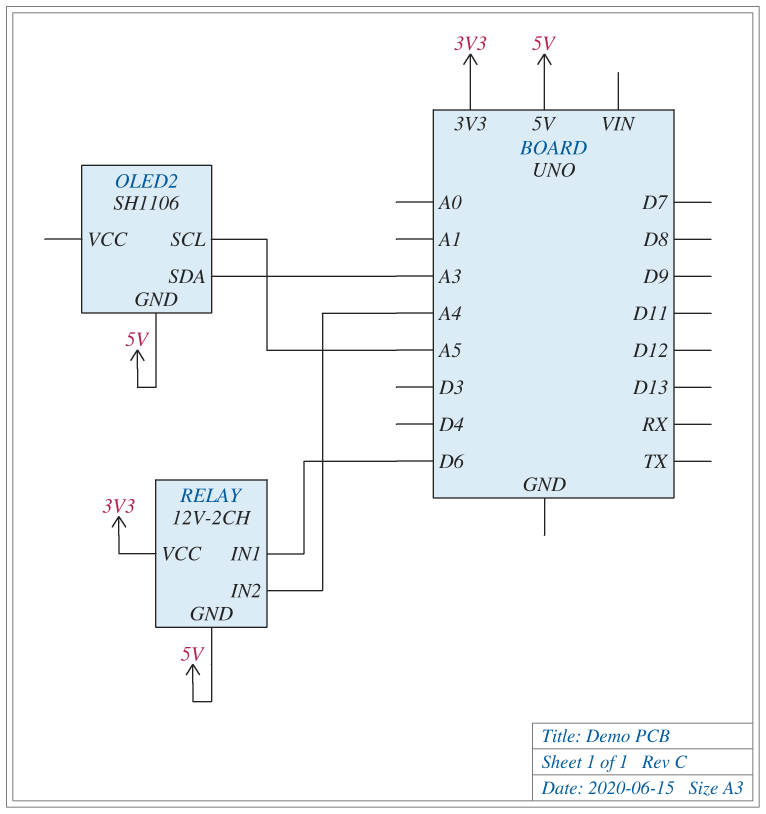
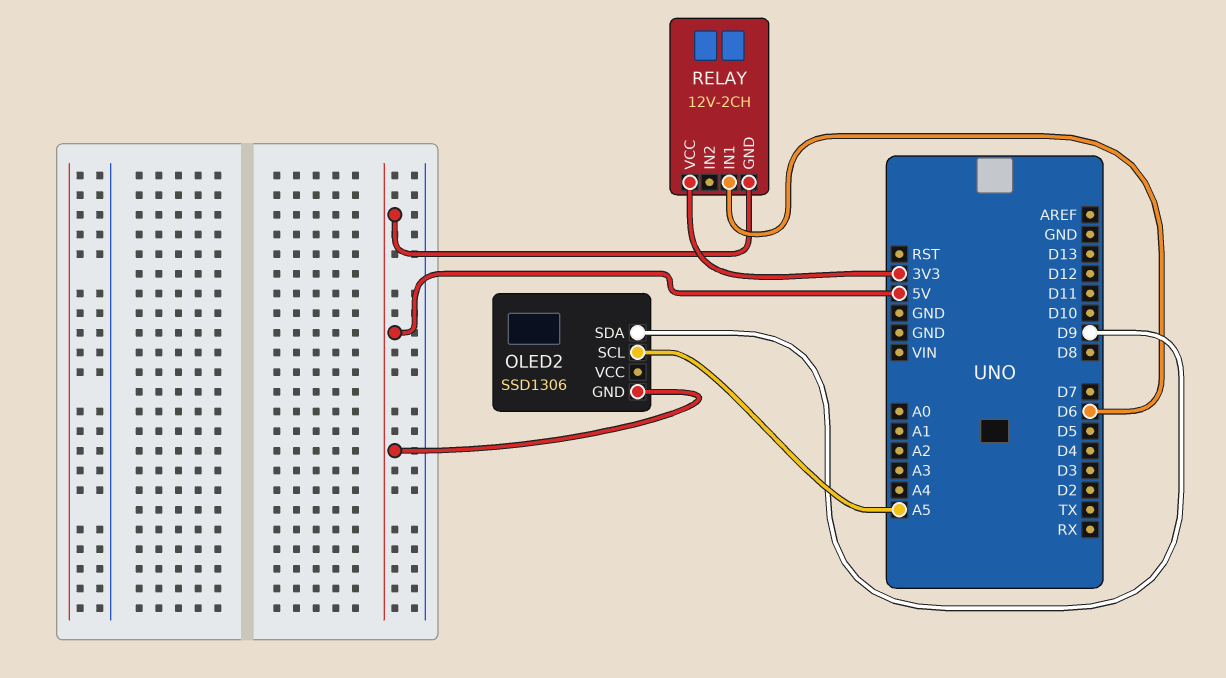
OLED2: SH1106 -> SSD1306
OLED2 pin SDA: A3 -> D9
RELAY pin IN2: A4 -> none

